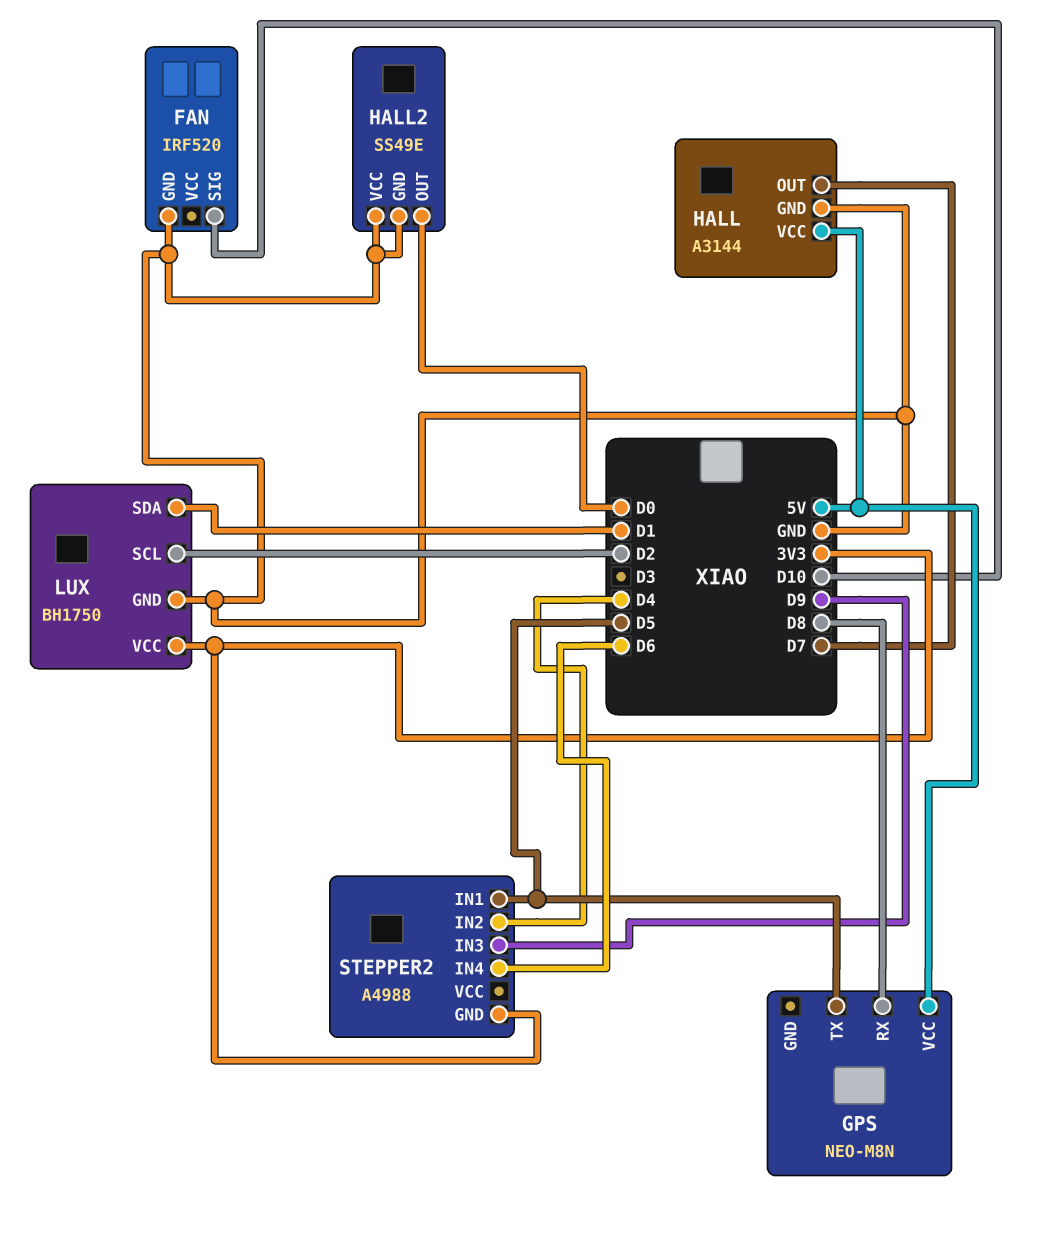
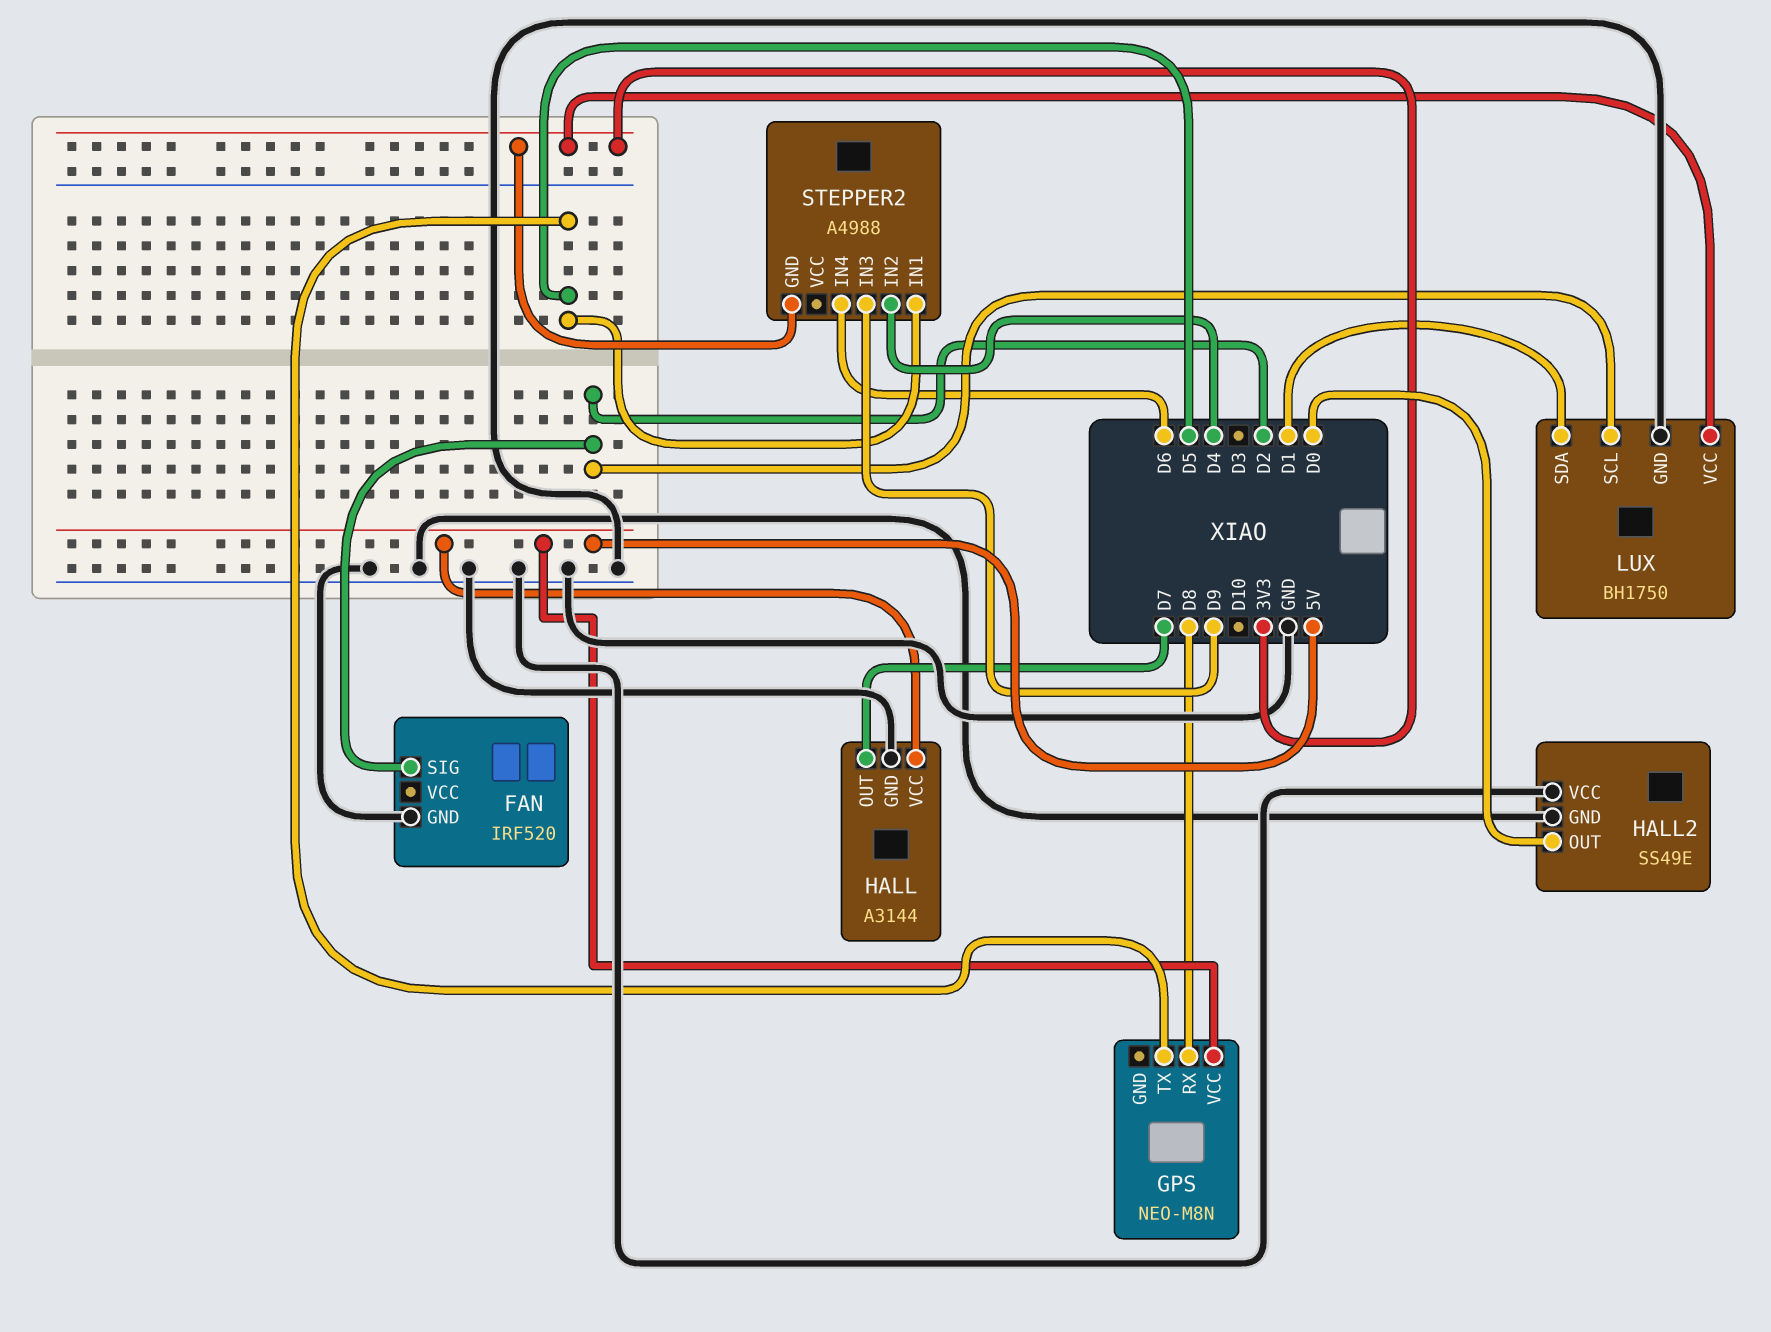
FAN pin SIG: D10 -> D2

